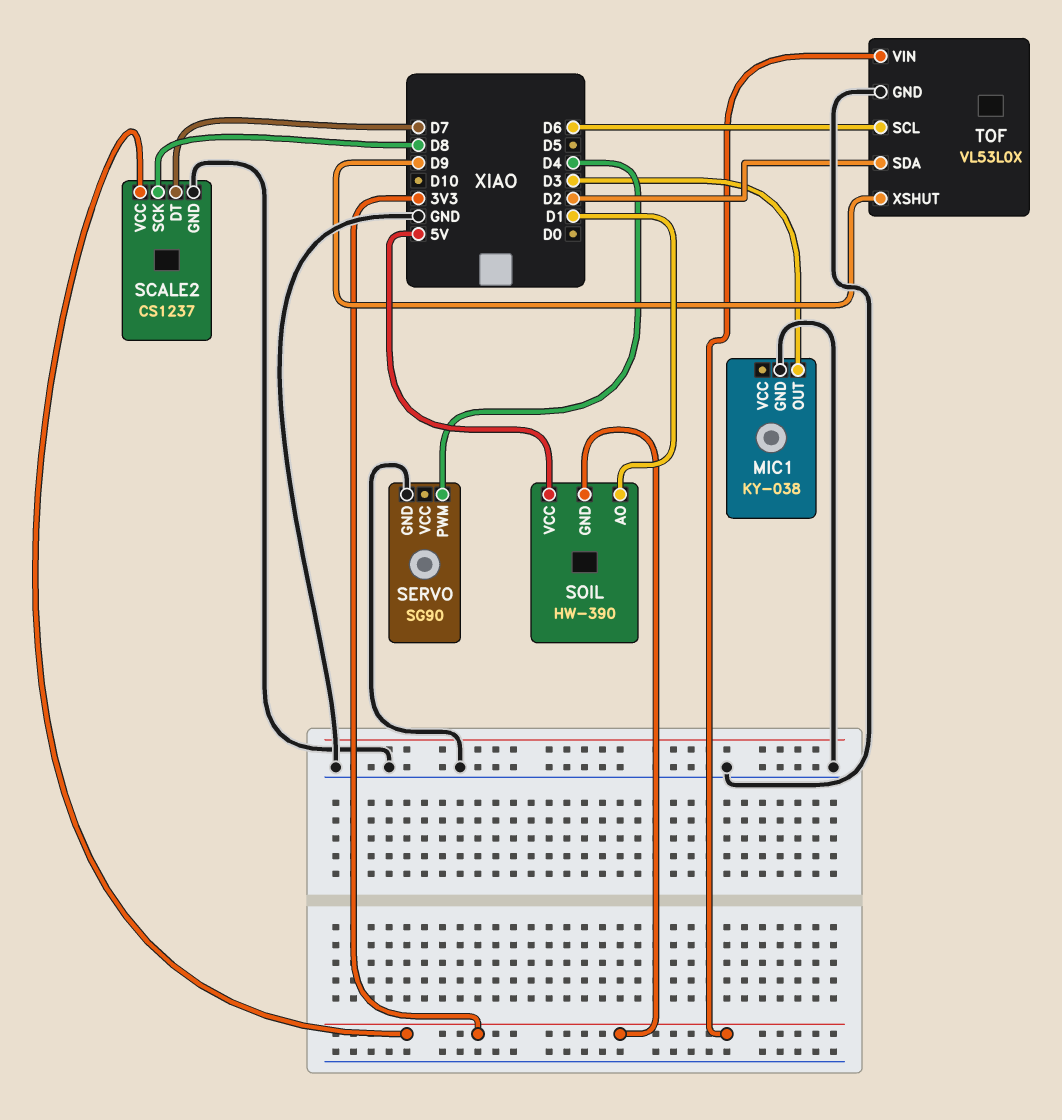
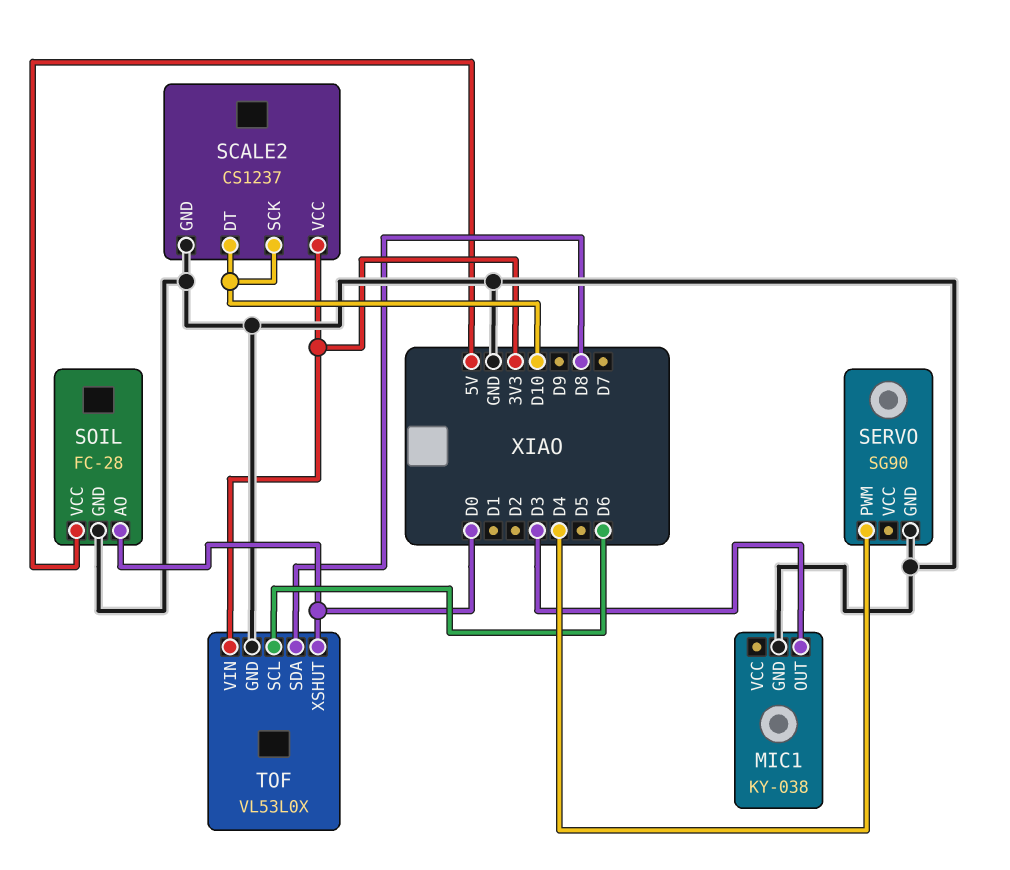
SCALE2 pin DT: D7 -> D10
SCALE2 pin SCK: D8 -> D10
SOIL: HW-390 -> FC-28
SOIL pin AO: D1 -> D0
SOIL pin GND: 3V3 -> GND
TOF pin SDA: D2 -> D8
TOF pin XSHUT: D9 -> D0

